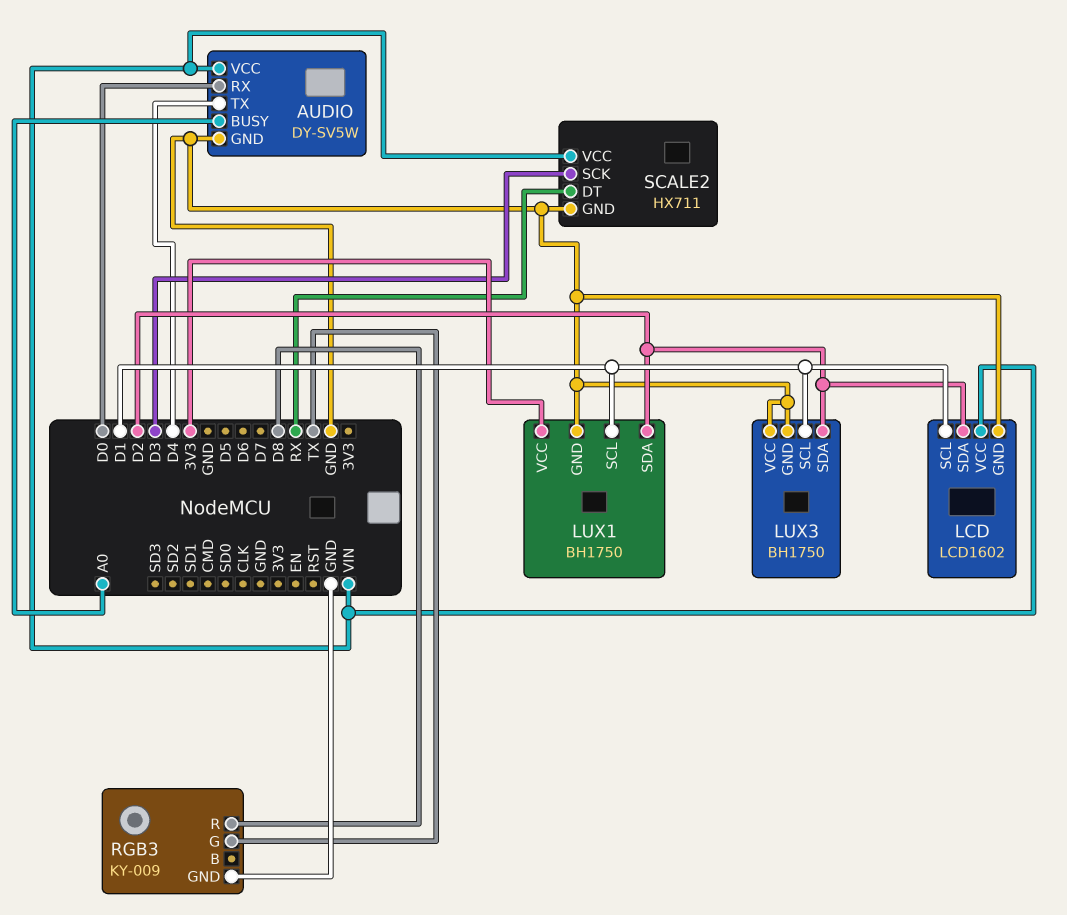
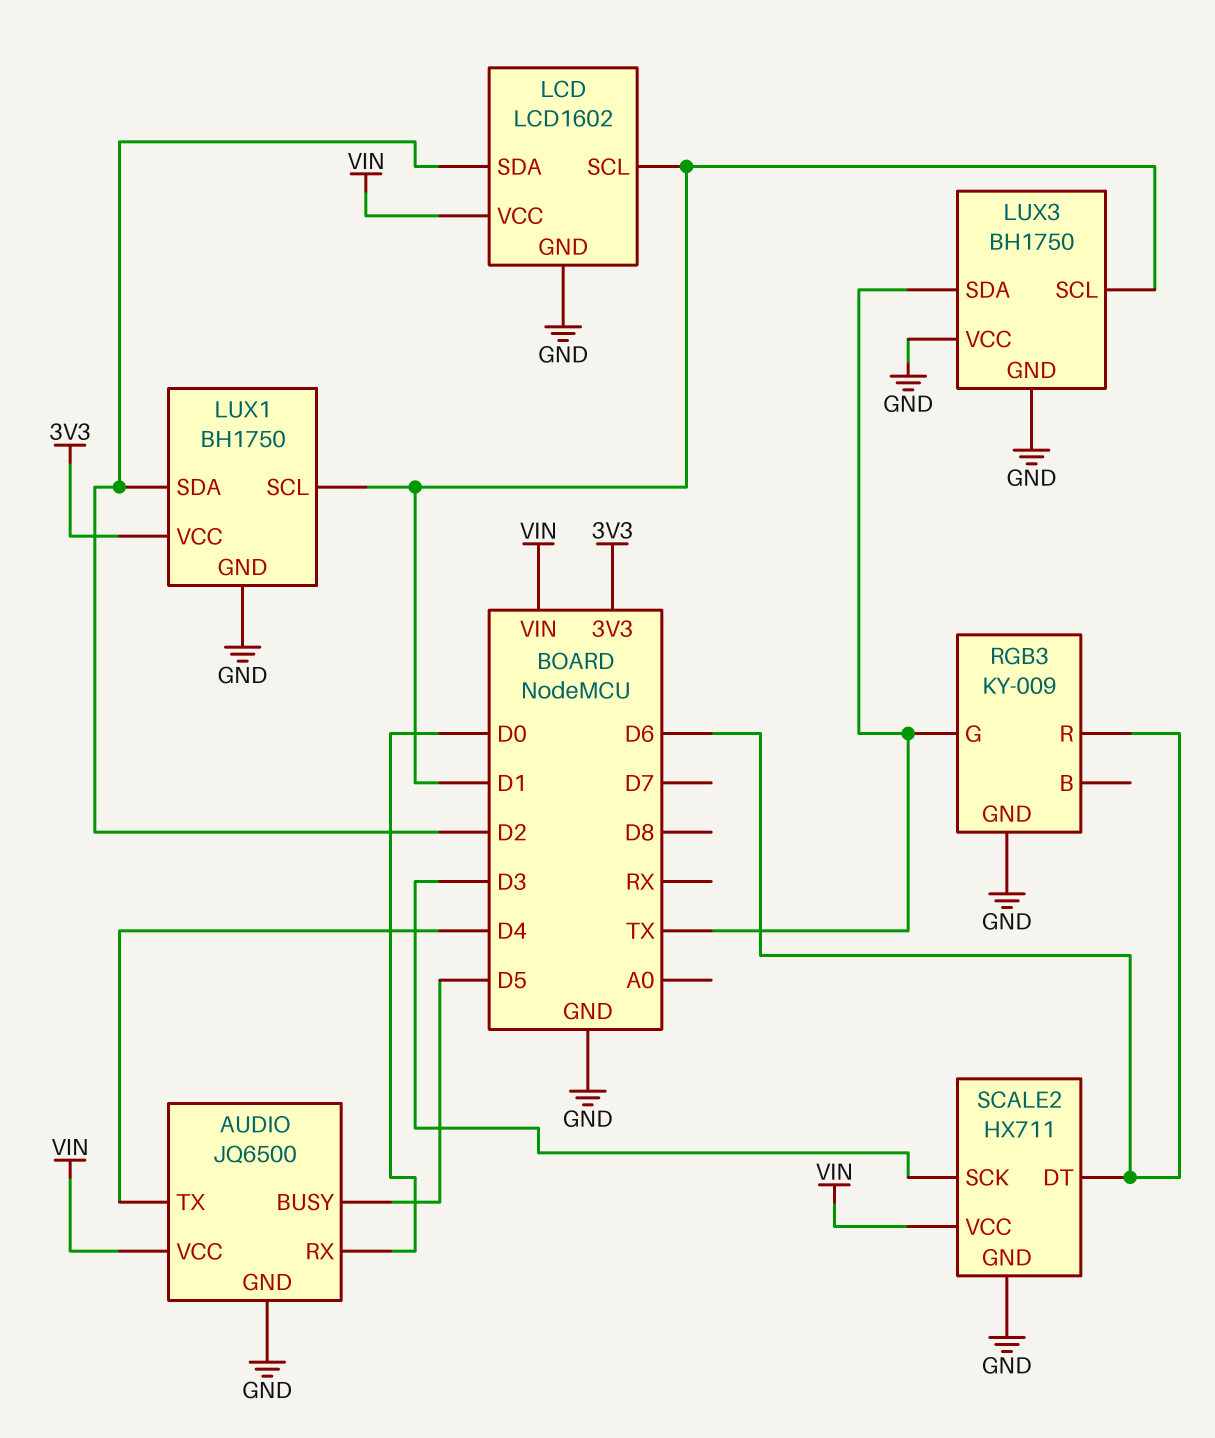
AUDIO: DY-SV5W -> JQ6500
AUDIO pin BUSY: A0 -> D5
LUX3 pin SDA: D2 -> TX
RGB3 pin R: D8 -> D6
SCALE2 pin DT: RX -> D6

